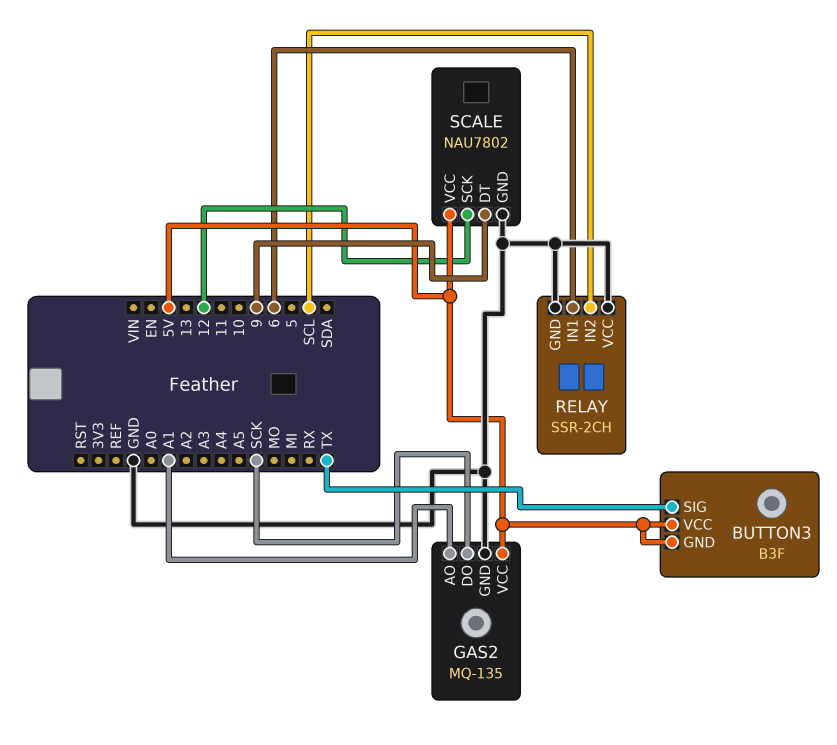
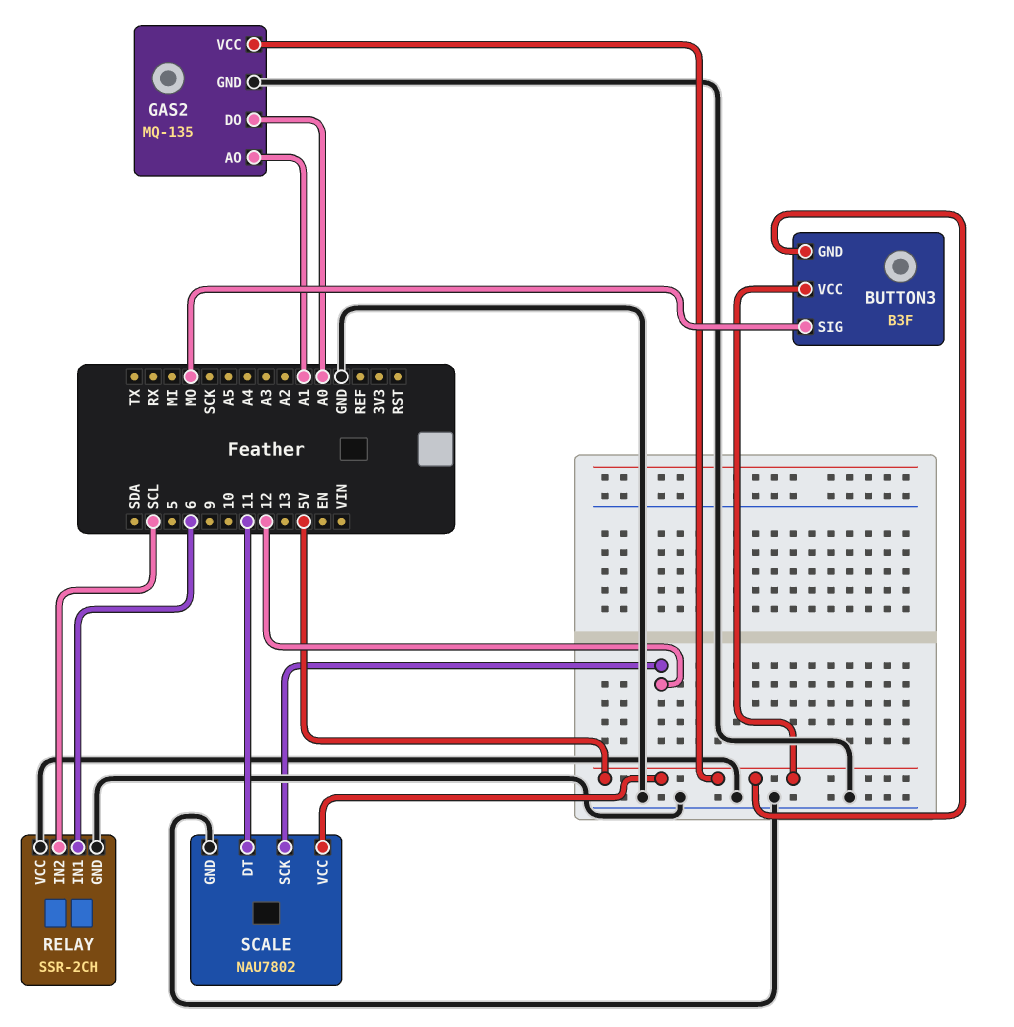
BUTTON3 pin SIG: TX -> MO
GAS2 pin DO: SCK -> A0
SCALE pin DT: 9 -> 11

